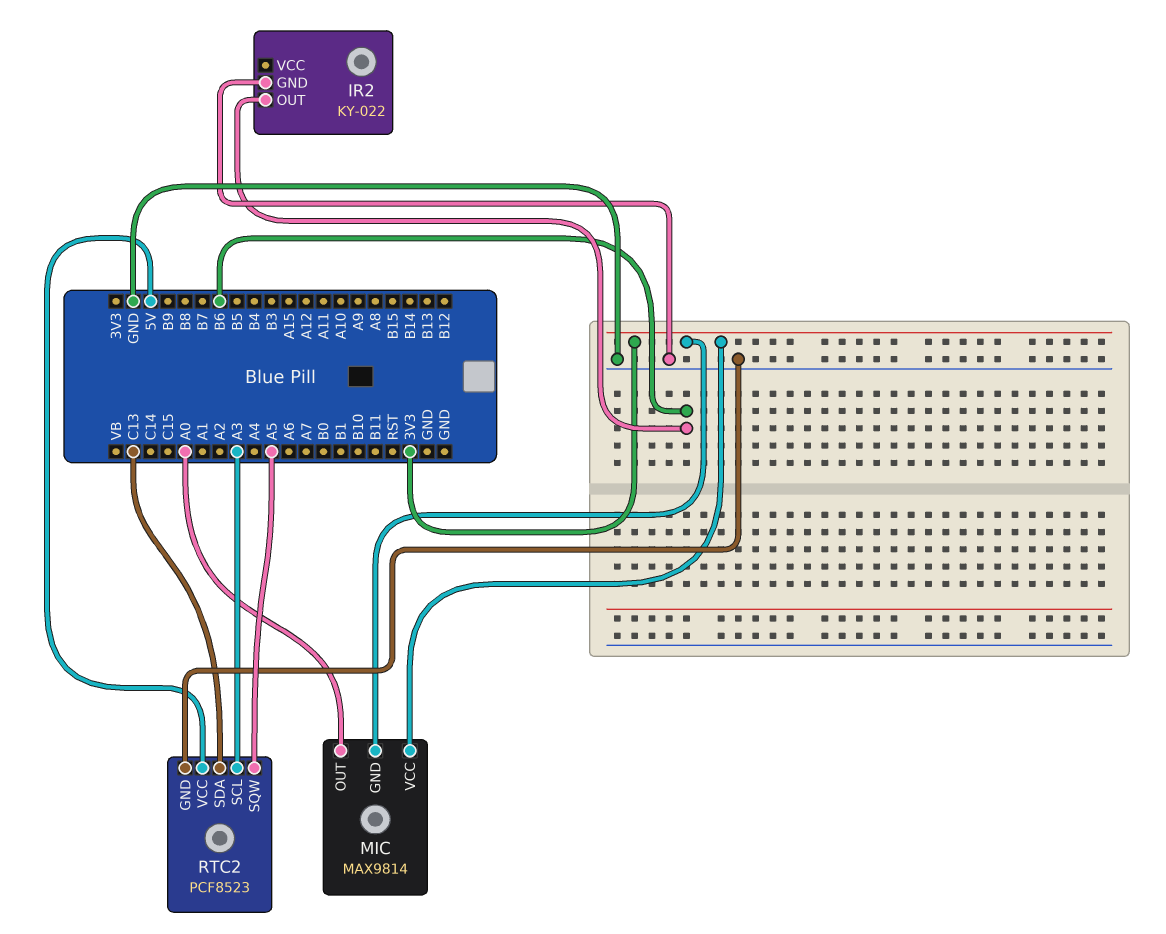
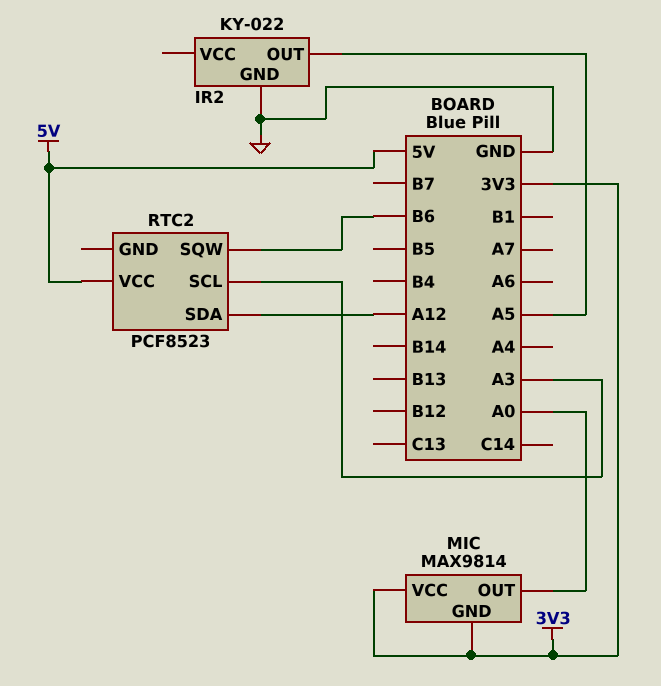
IR2 pin OUT: B6 -> A5
RTC2 pin GND: GND -> none
RTC2 pin SDA: C13 -> A12
RTC2 pin SQW: A5 -> B6

